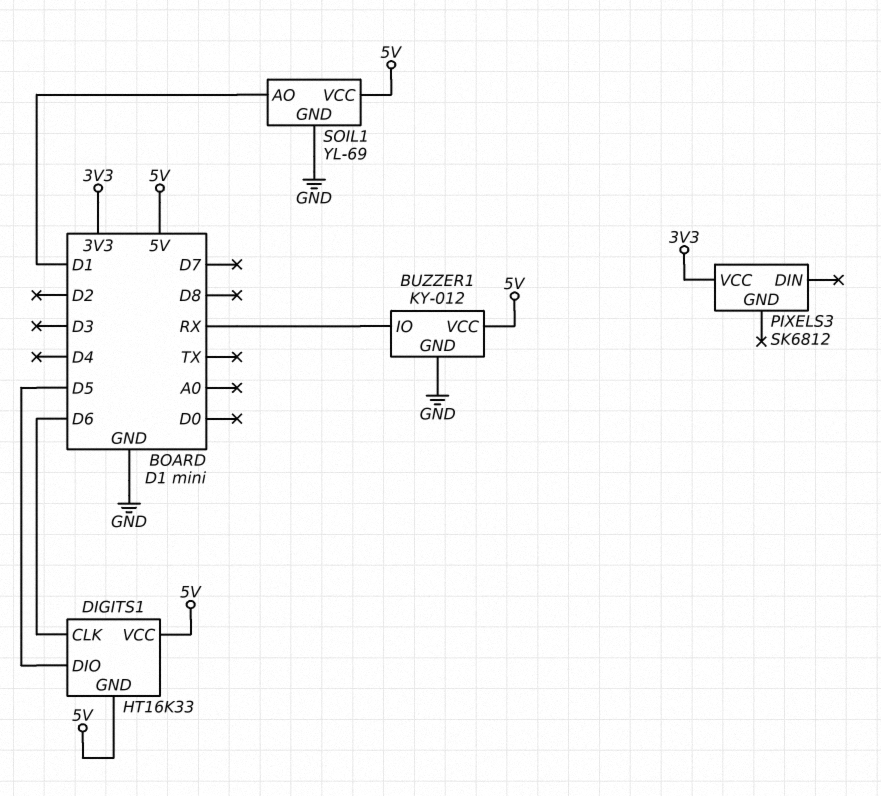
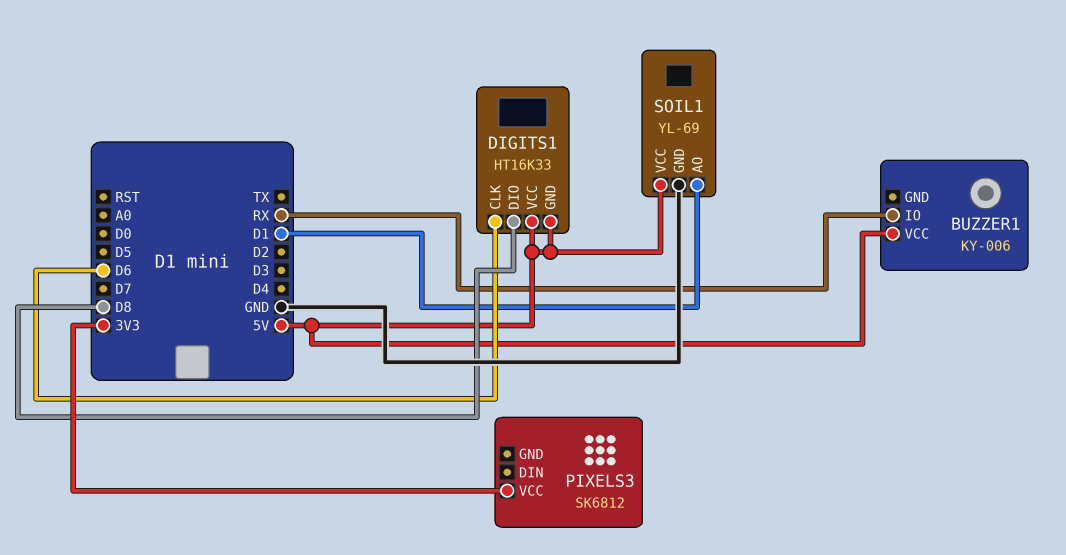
BUZZER1: KY-012 -> KY-006
BUZZER1 pin GND: GND -> none
DIGITS1 pin DIO: D5 -> D8

